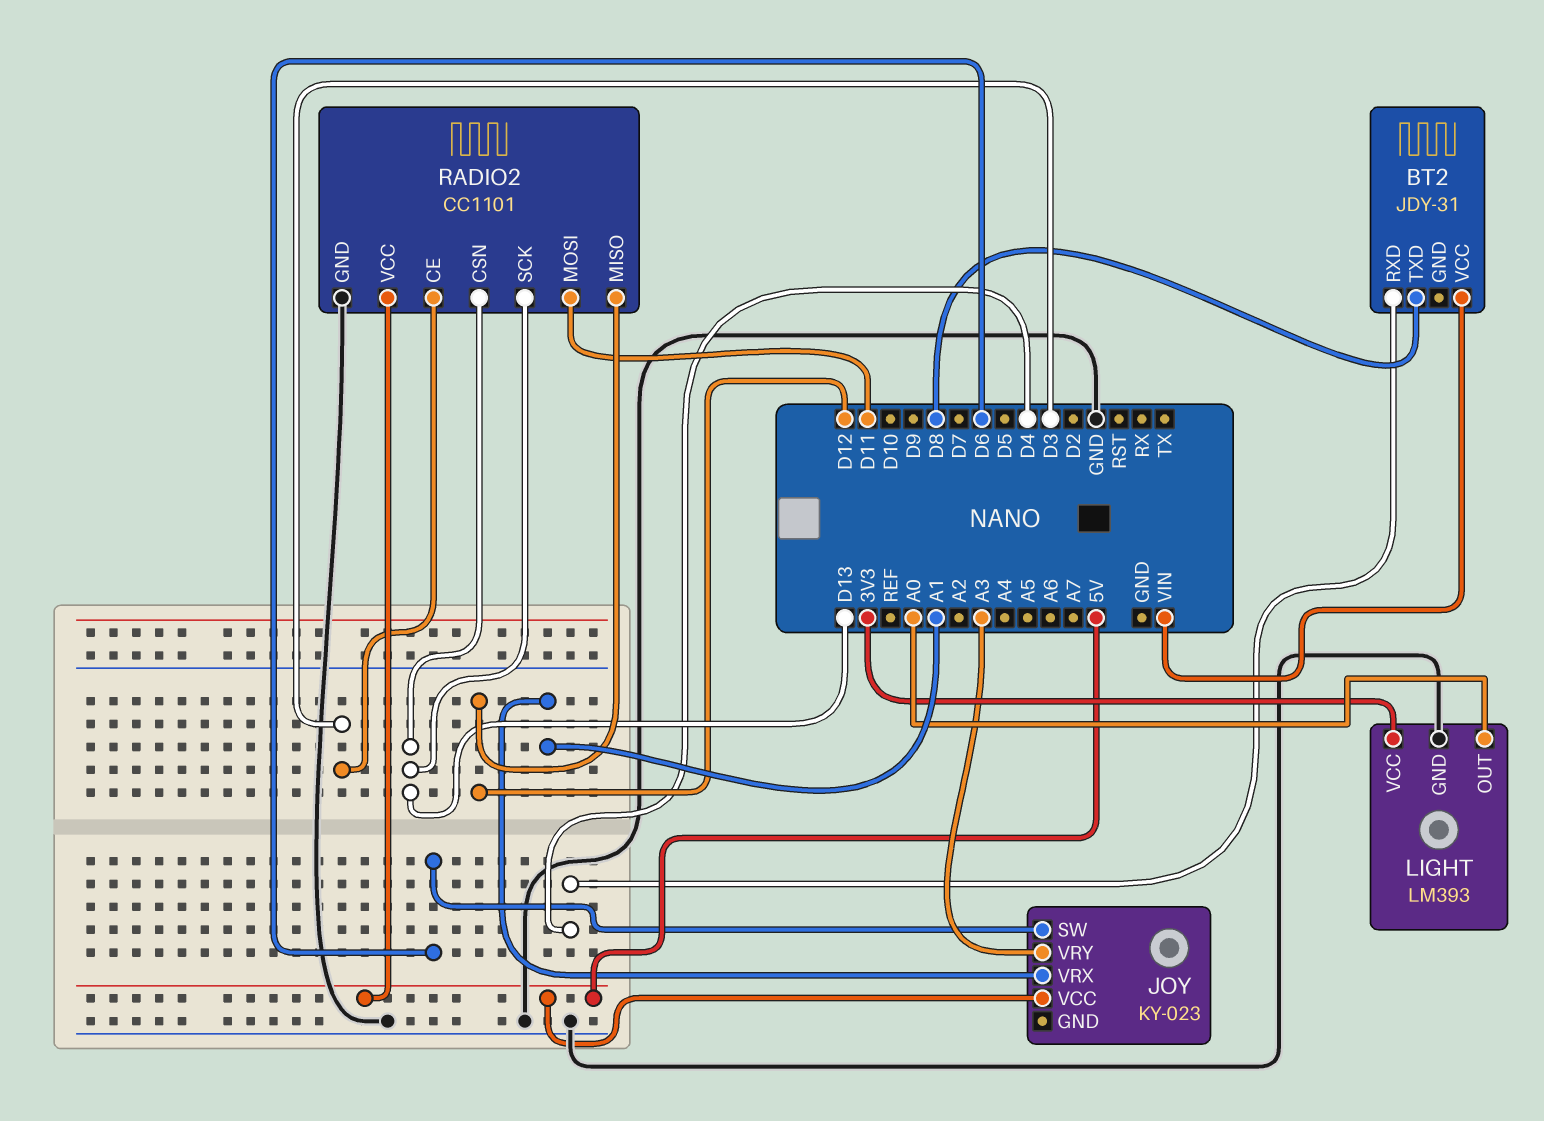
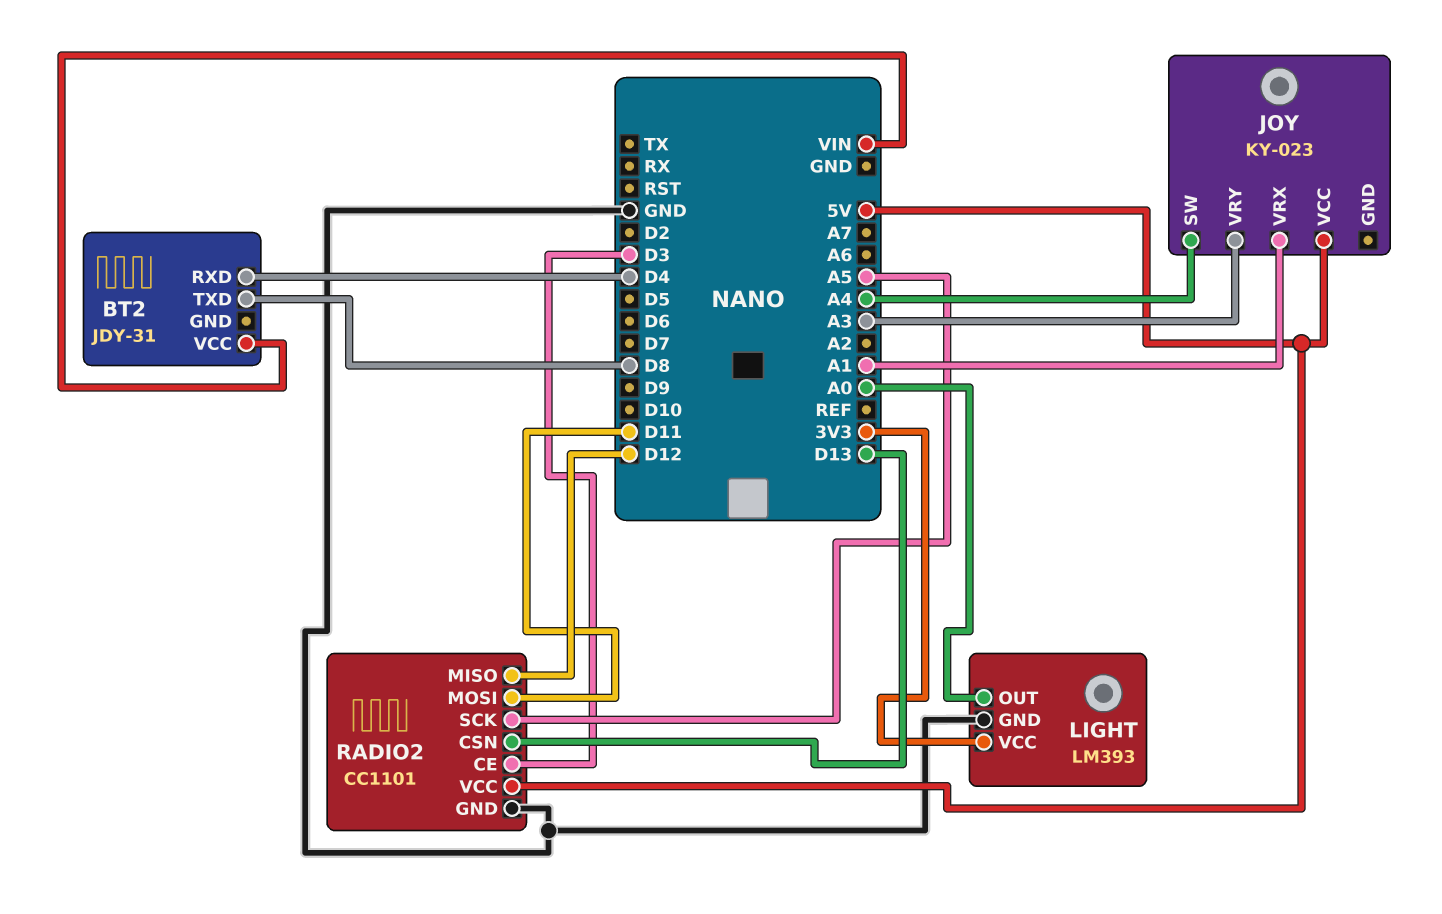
JOY pin SW: D6 -> A4
RADIO2 pin SCK: D13 -> A5

